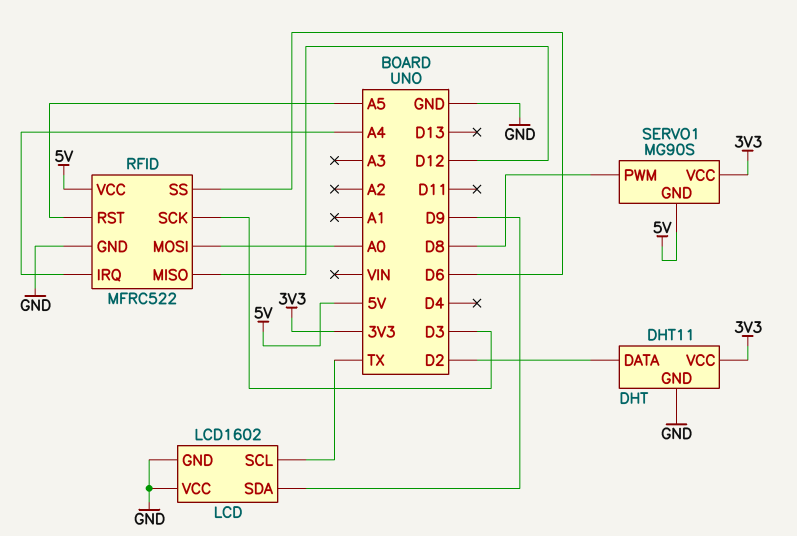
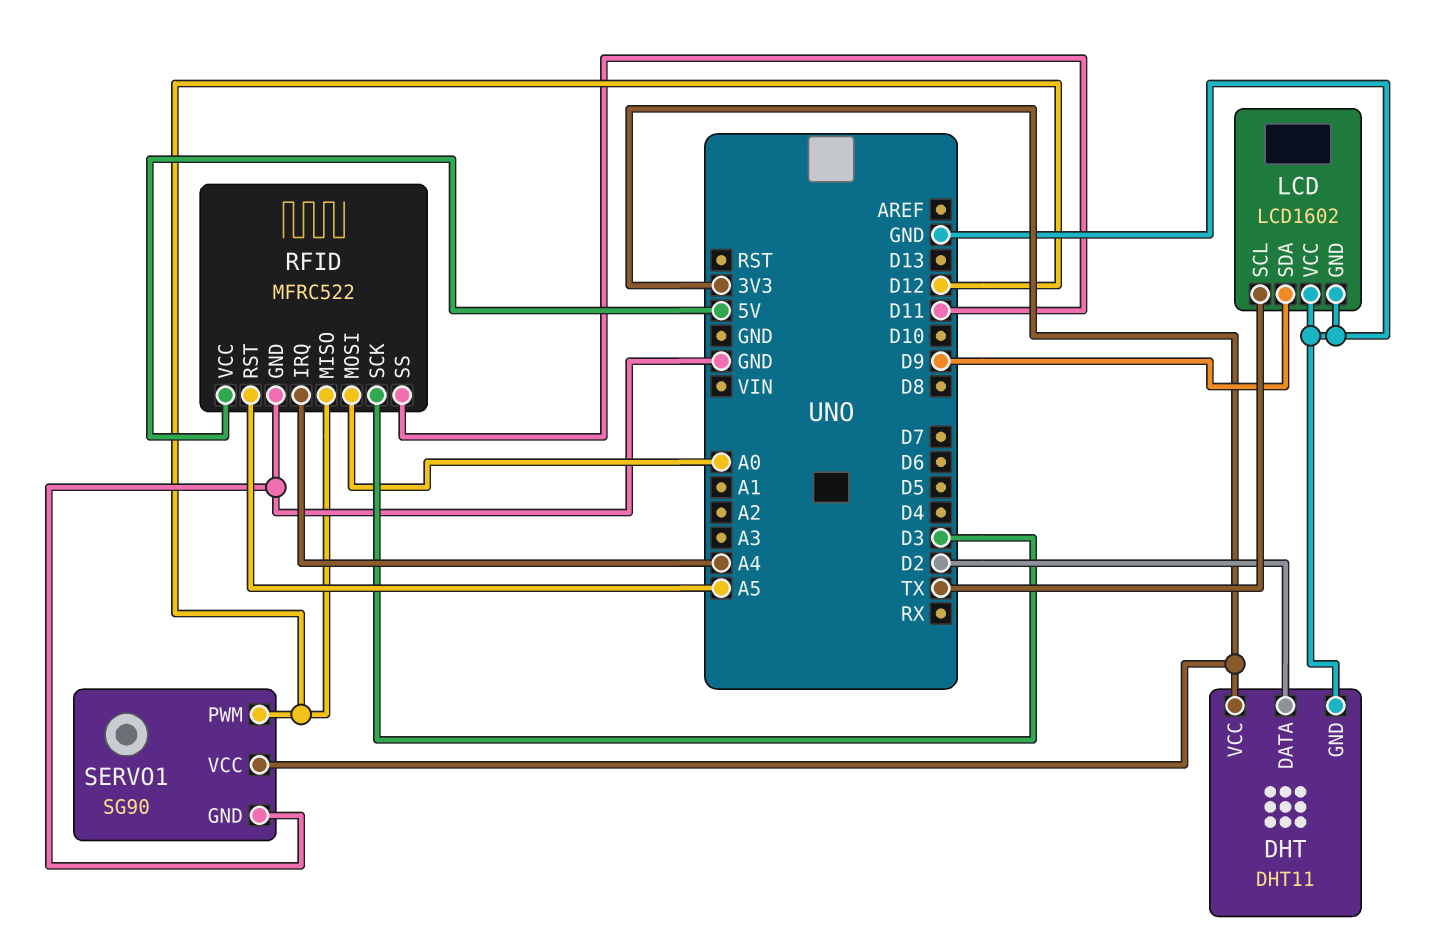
RFID pin SS: D6 -> D11
SERVO1: MG90S -> SG90
SERVO1 pin GND: 5V -> GND
SERVO1 pin PWM: D8 -> D12

